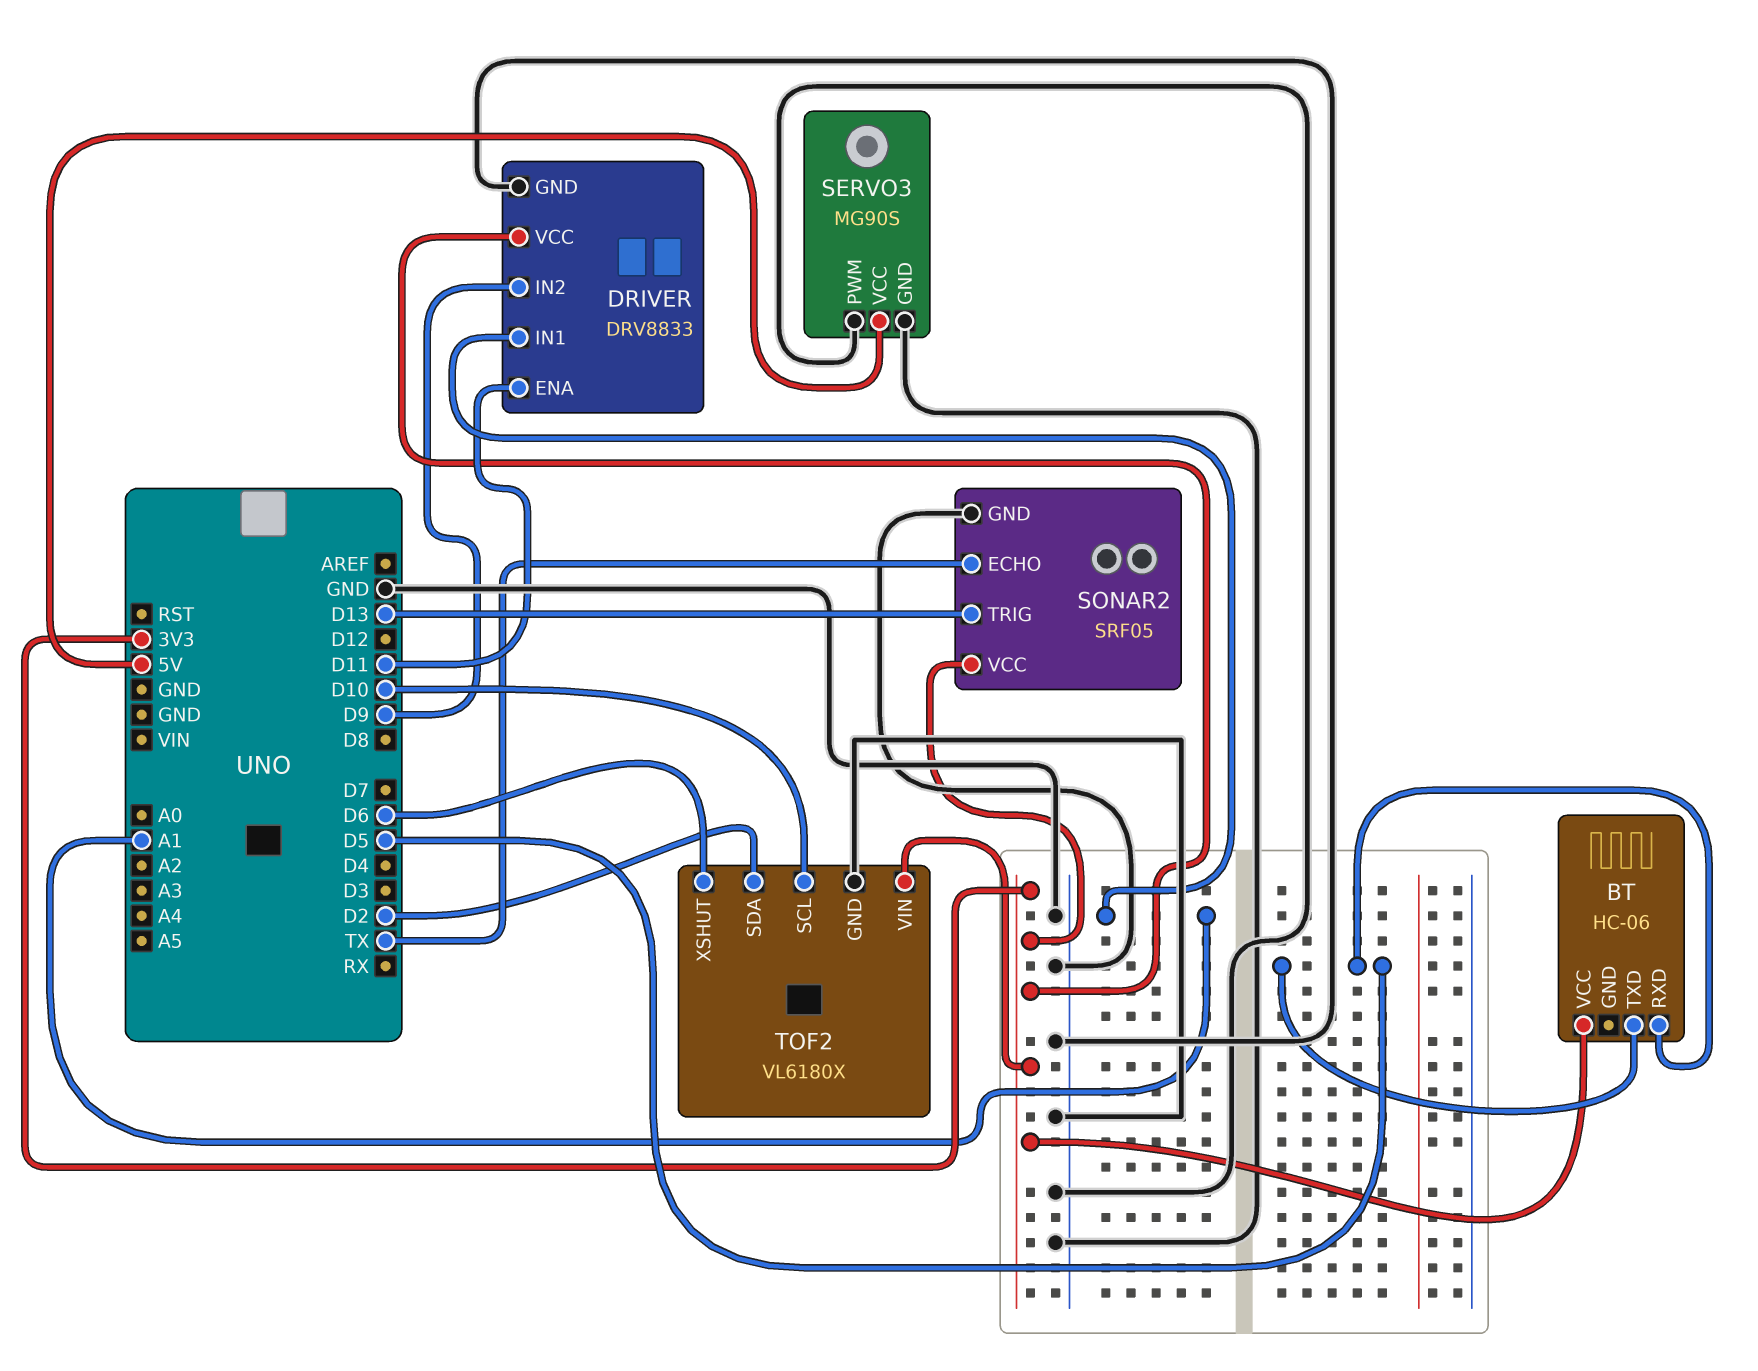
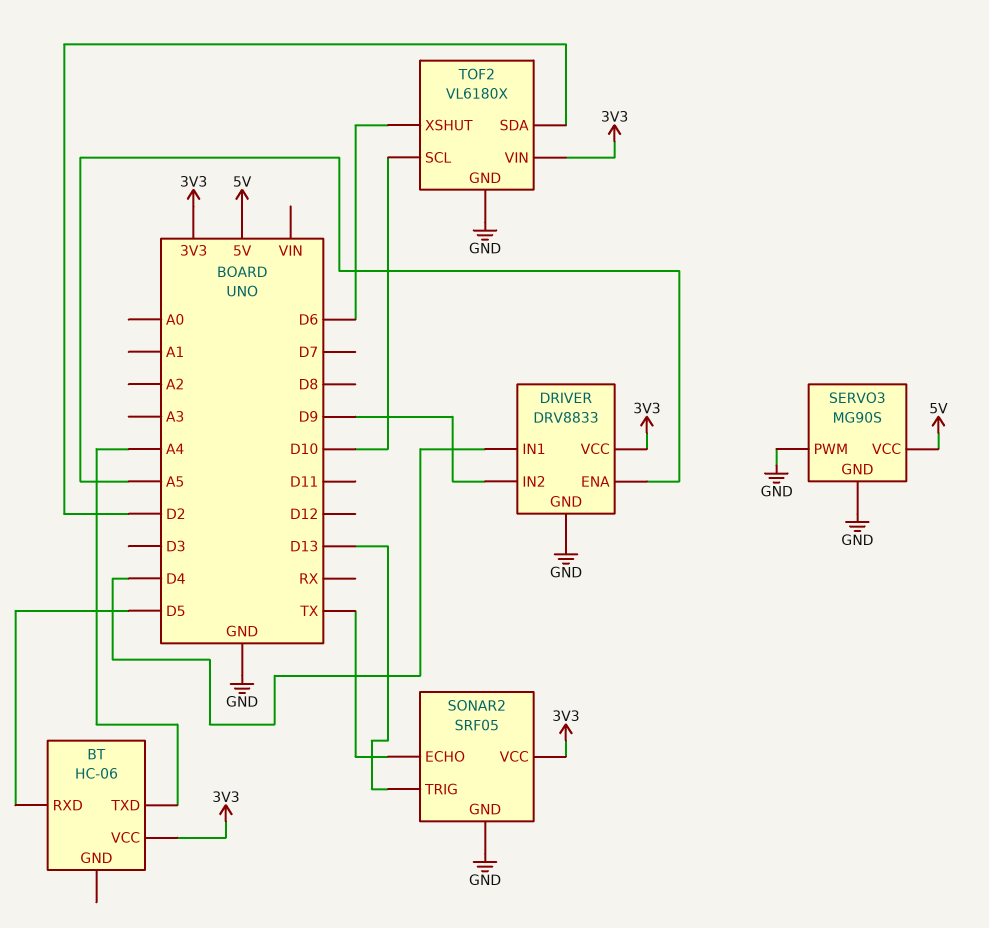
BT pin TXD: D5 -> A4
DRIVER pin ENA: D11 -> A5
DRIVER pin IN1: A1 -> D4

